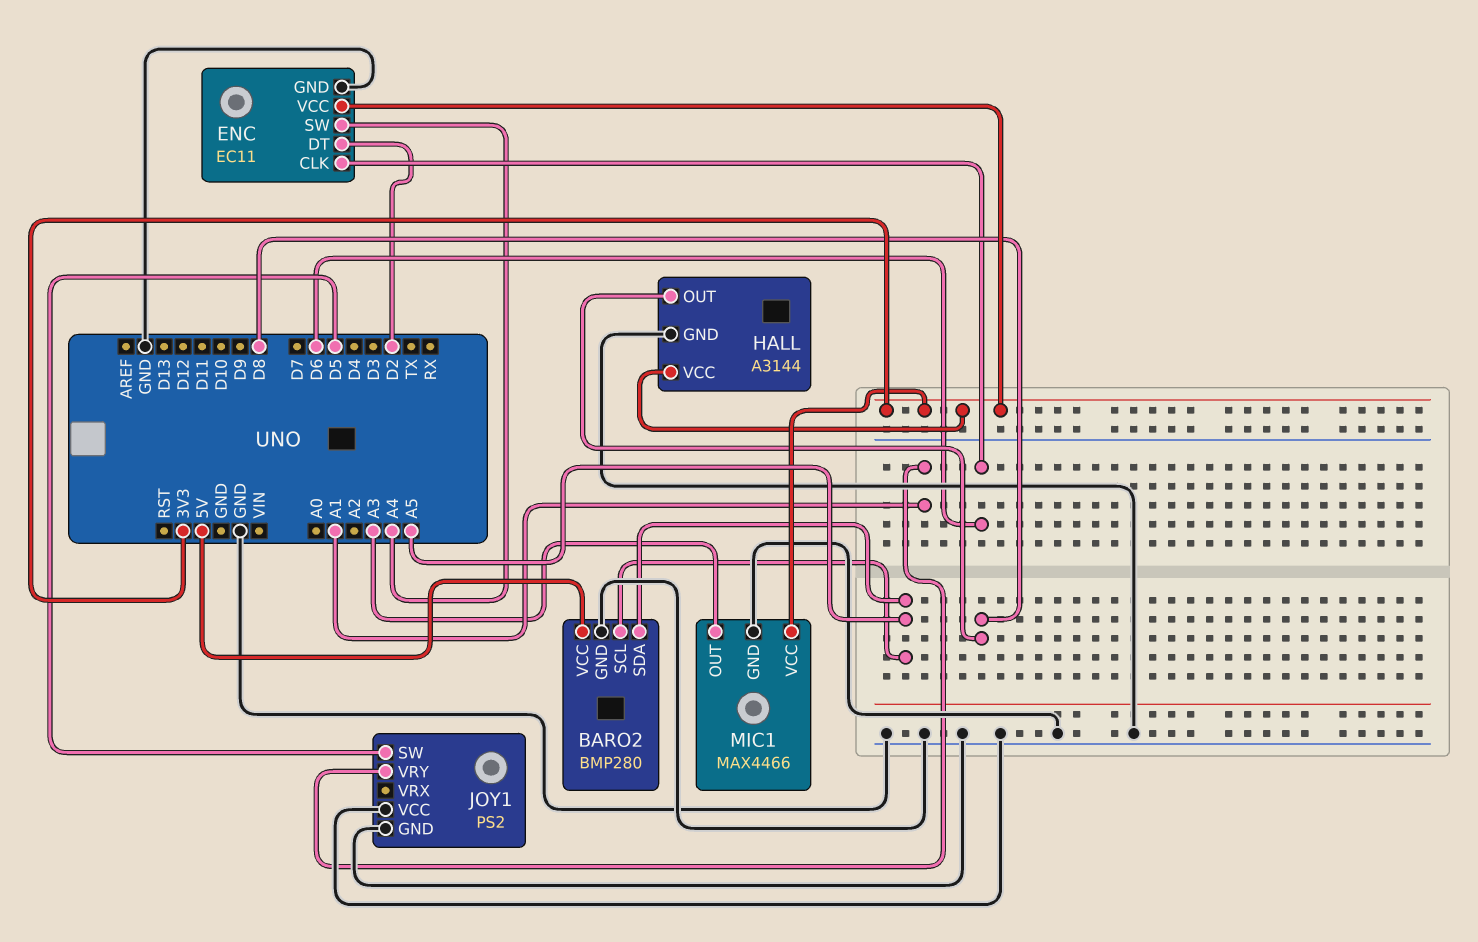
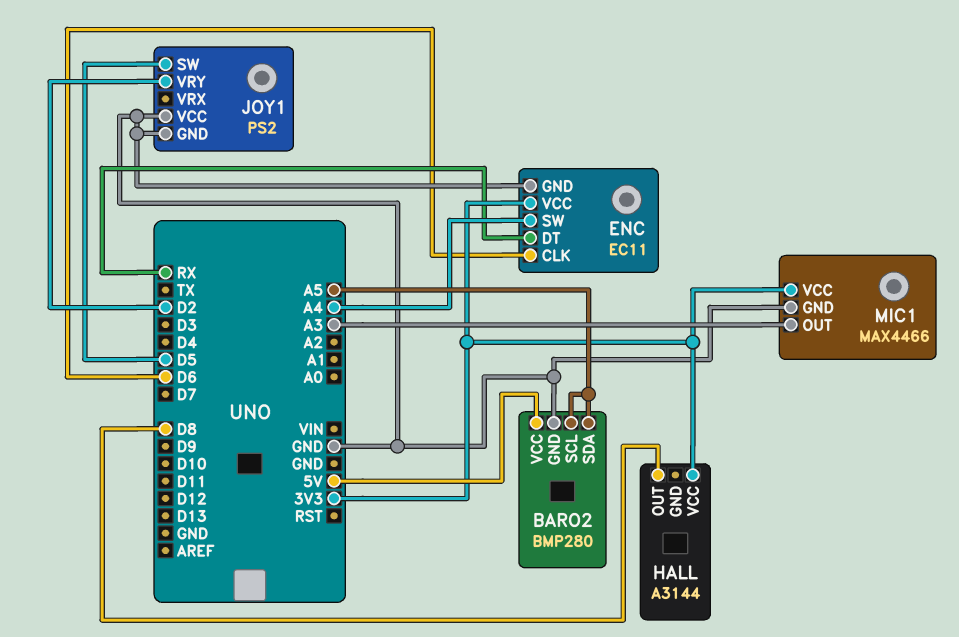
ENC pin DT: D2 -> RX
HALL pin GND: GND -> none
JOY1 pin VRY: A1 -> D2

